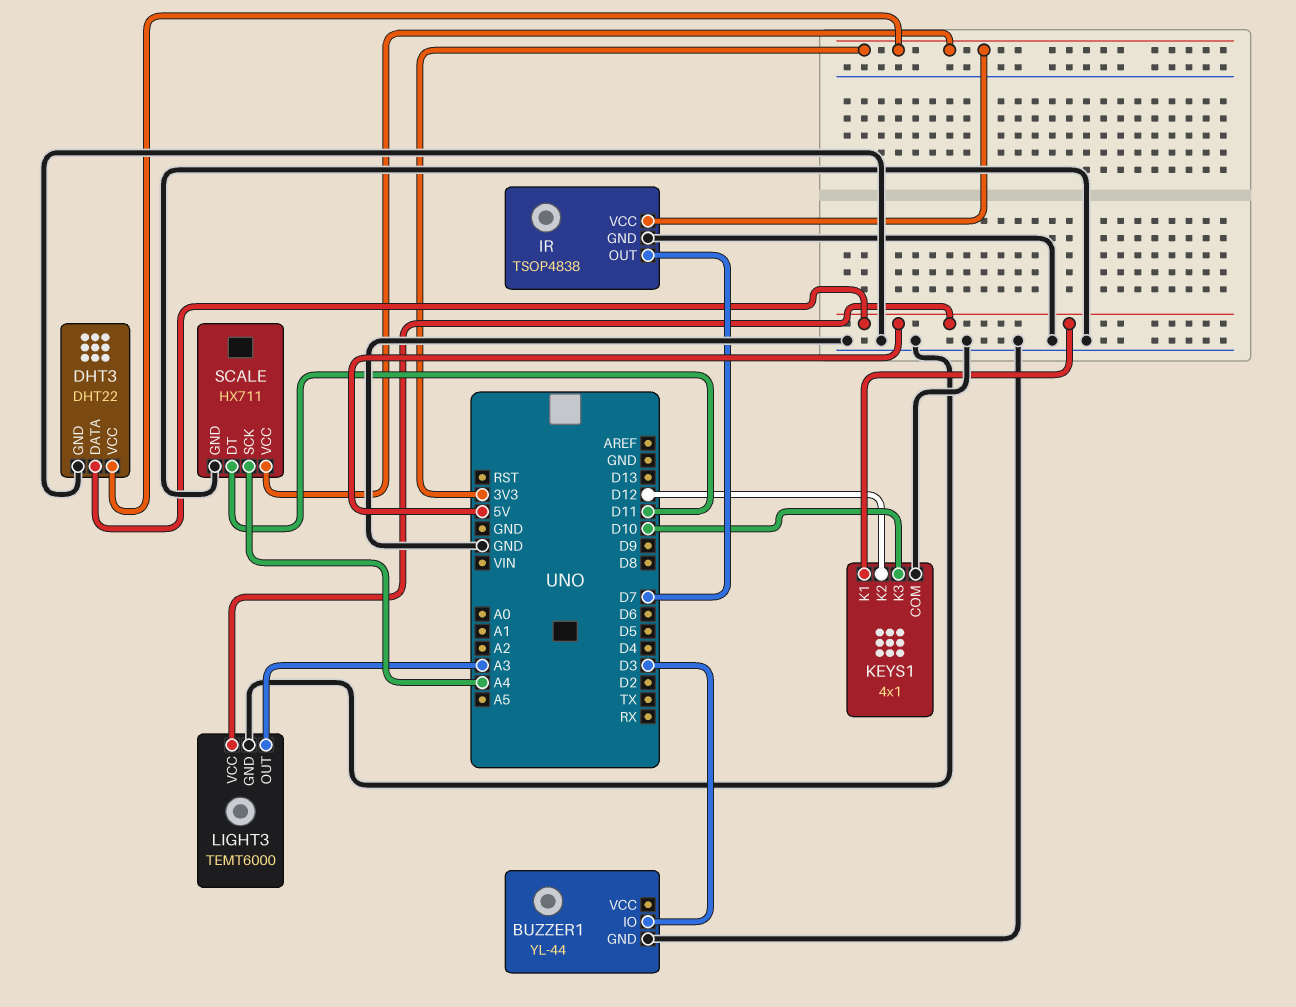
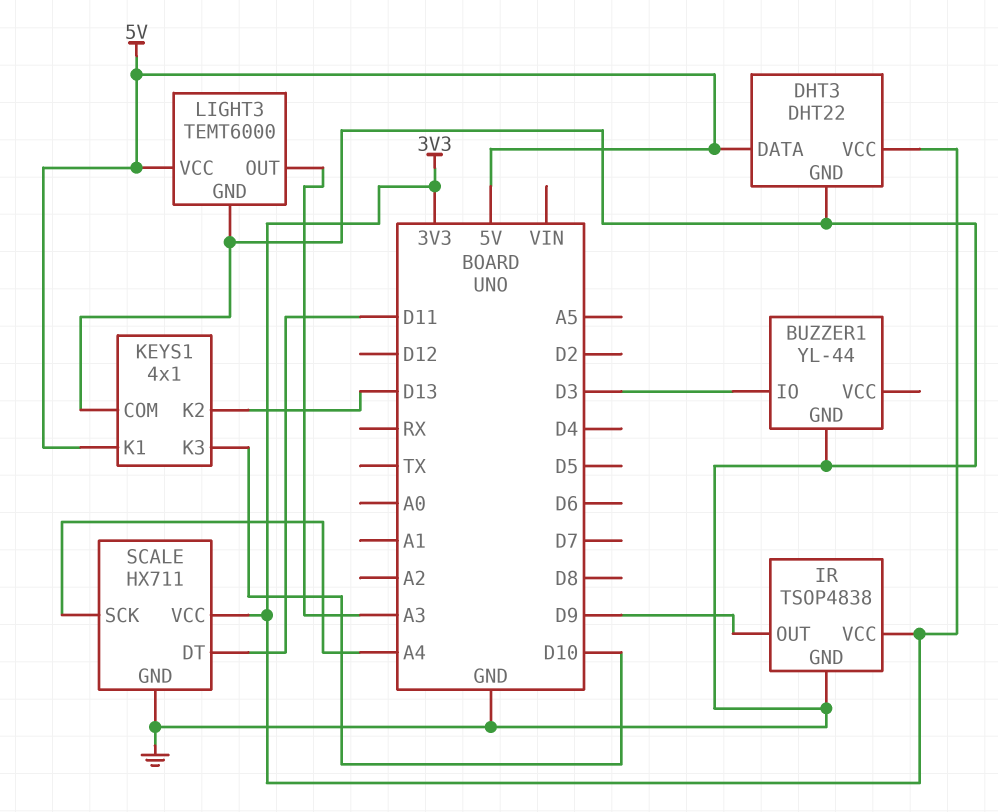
IR pin OUT: D7 -> D9
KEYS1 pin K2: D12 -> D13

